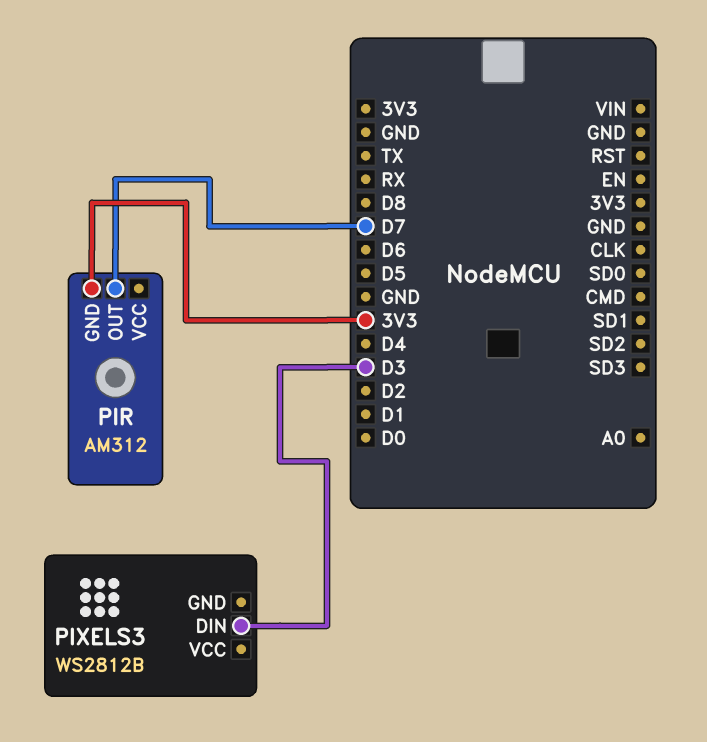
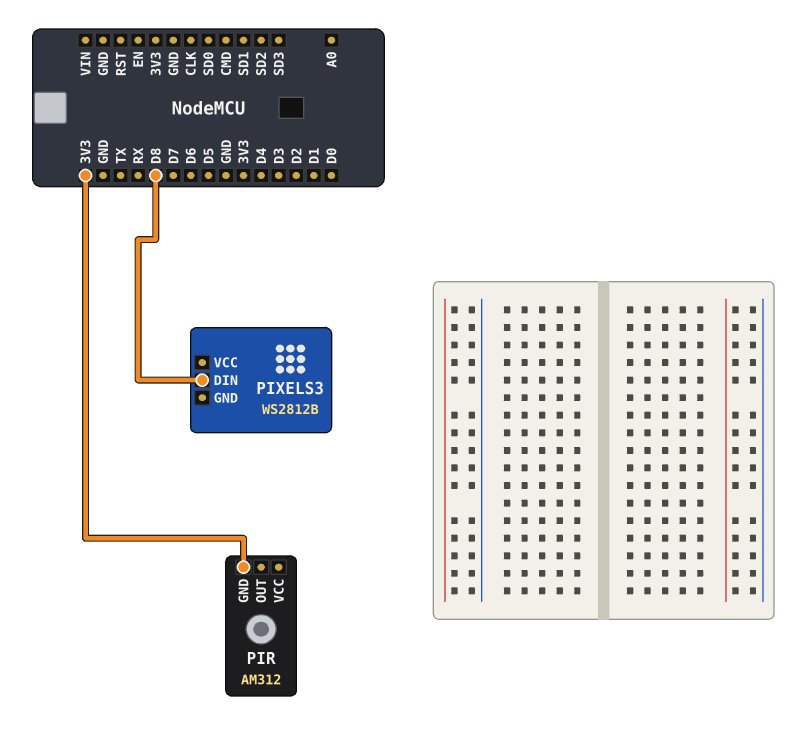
PIR pin OUT: D7 -> none
PIXELS3 pin DIN: D3 -> D8

